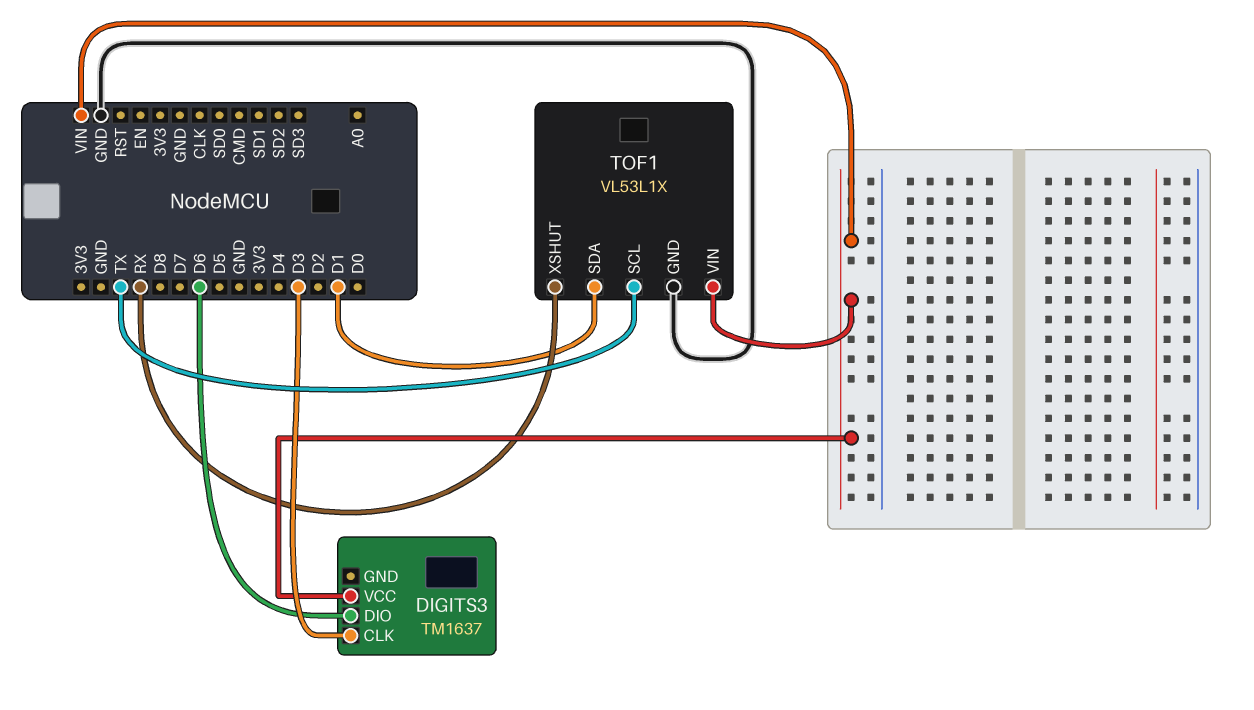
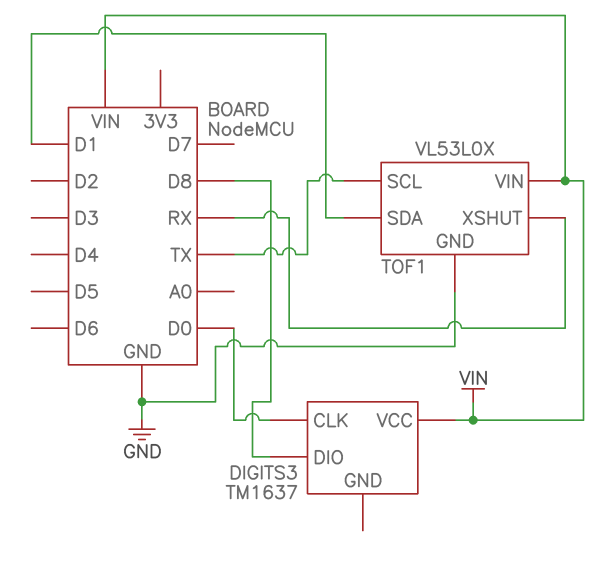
DIGITS3 pin CLK: D3 -> D0
DIGITS3 pin DIO: D6 -> D8
TOF1: VL53L1X -> VL53L0X

